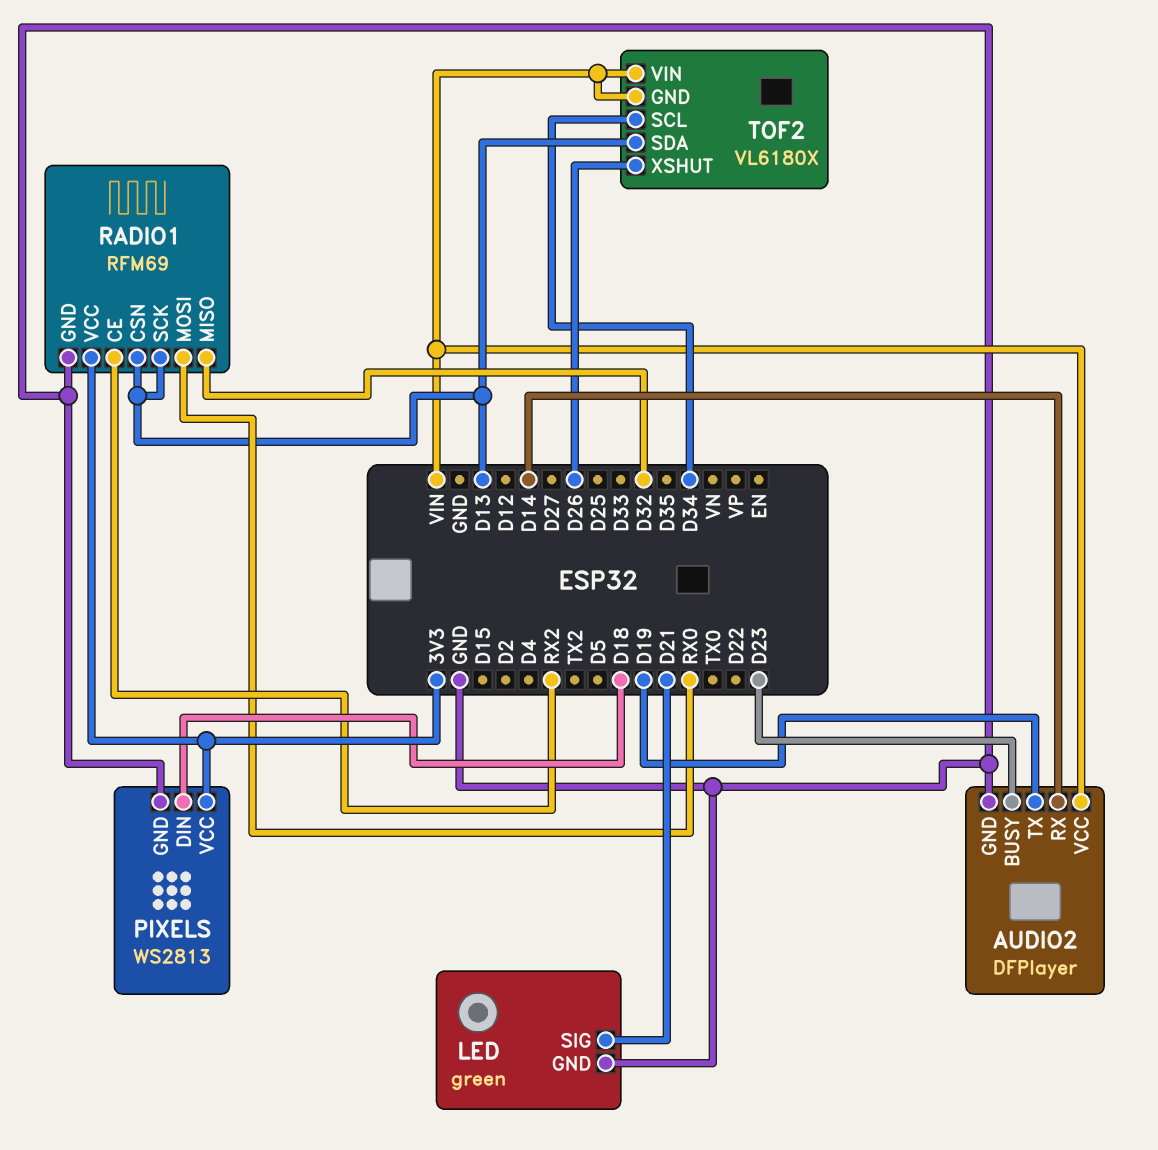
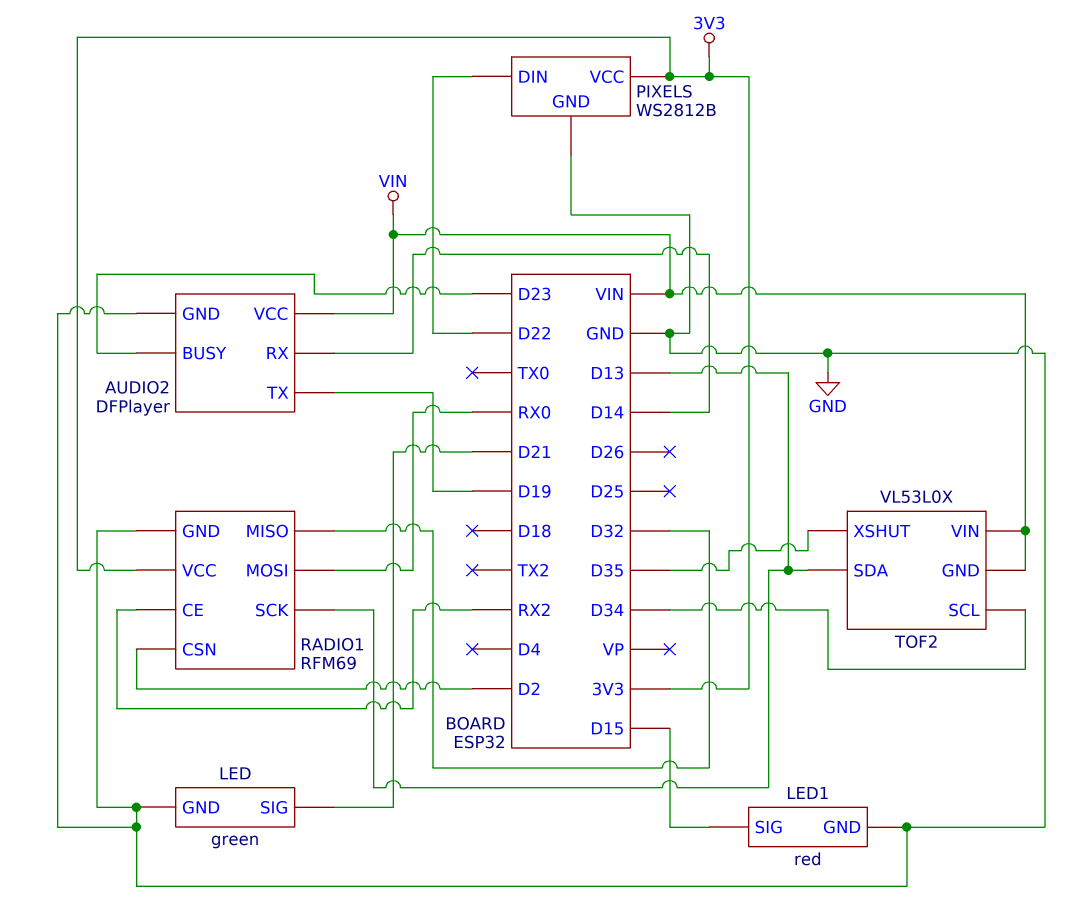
LED1: none -> red
LED1 pin GND: none -> GND
LED1 pin SIG: none -> D15
PIXELS: WS2813 -> WS2812B
PIXELS pin DIN: D18 -> D22
RADIO1 pin CSN: D13 -> D2
TOF2: VL6180X -> VL53L0X
TOF2 pin XSHUT: D26 -> D35

